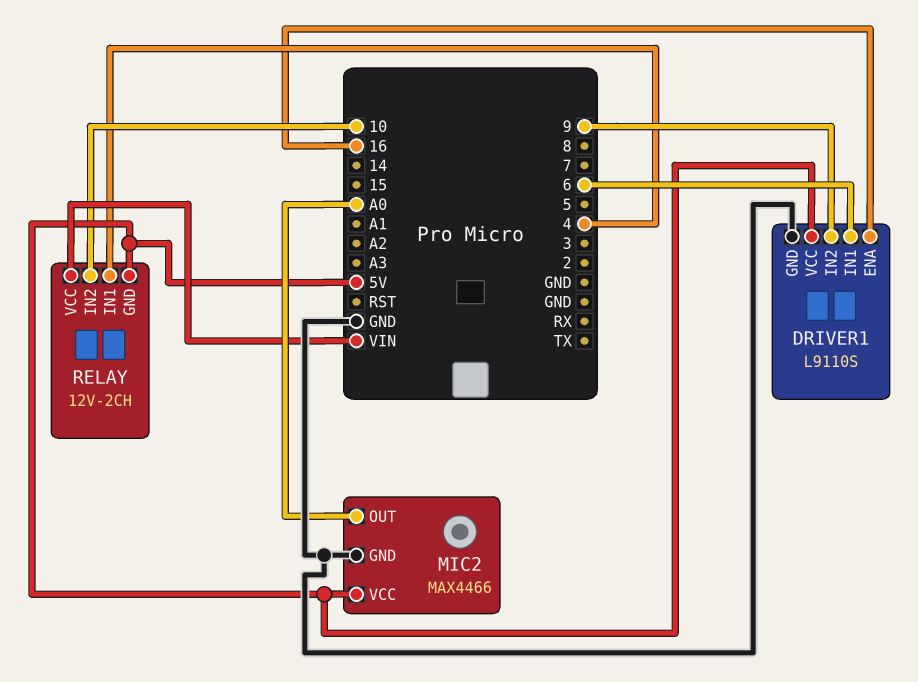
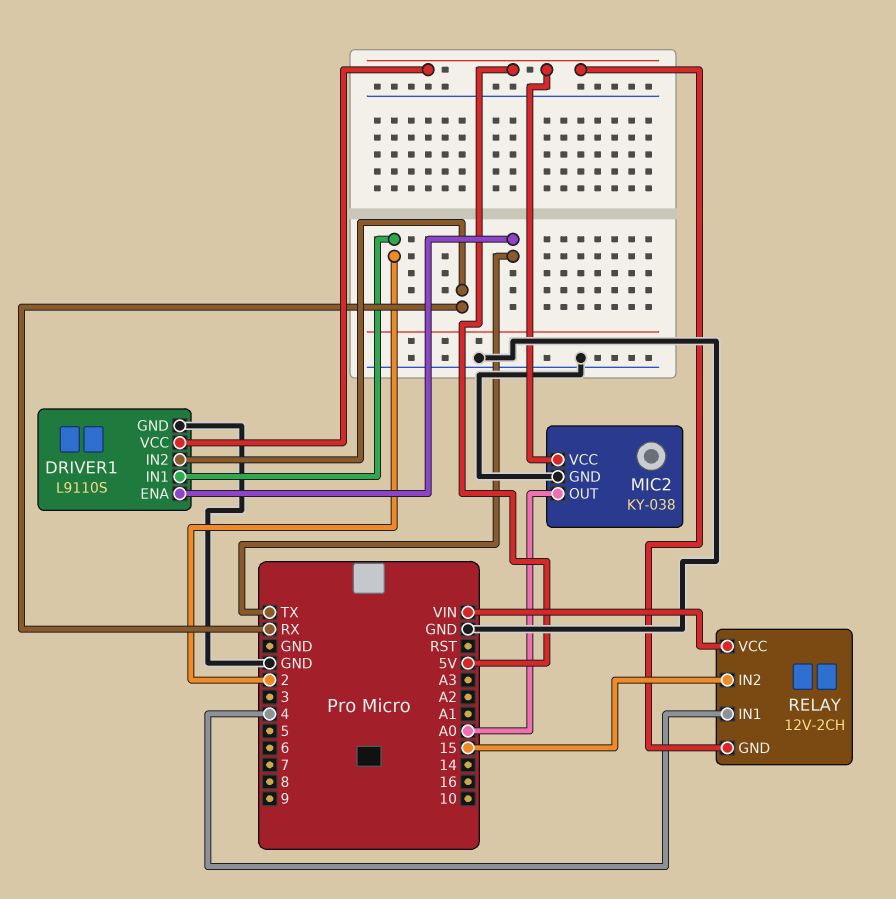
DRIVER1 pin ENA: 16 -> TX
DRIVER1 pin IN1: 6 -> 2
DRIVER1 pin IN2: 9 -> RX
MIC2: MAX4466 -> KY-038
RELAY pin IN2: 10 -> 15

